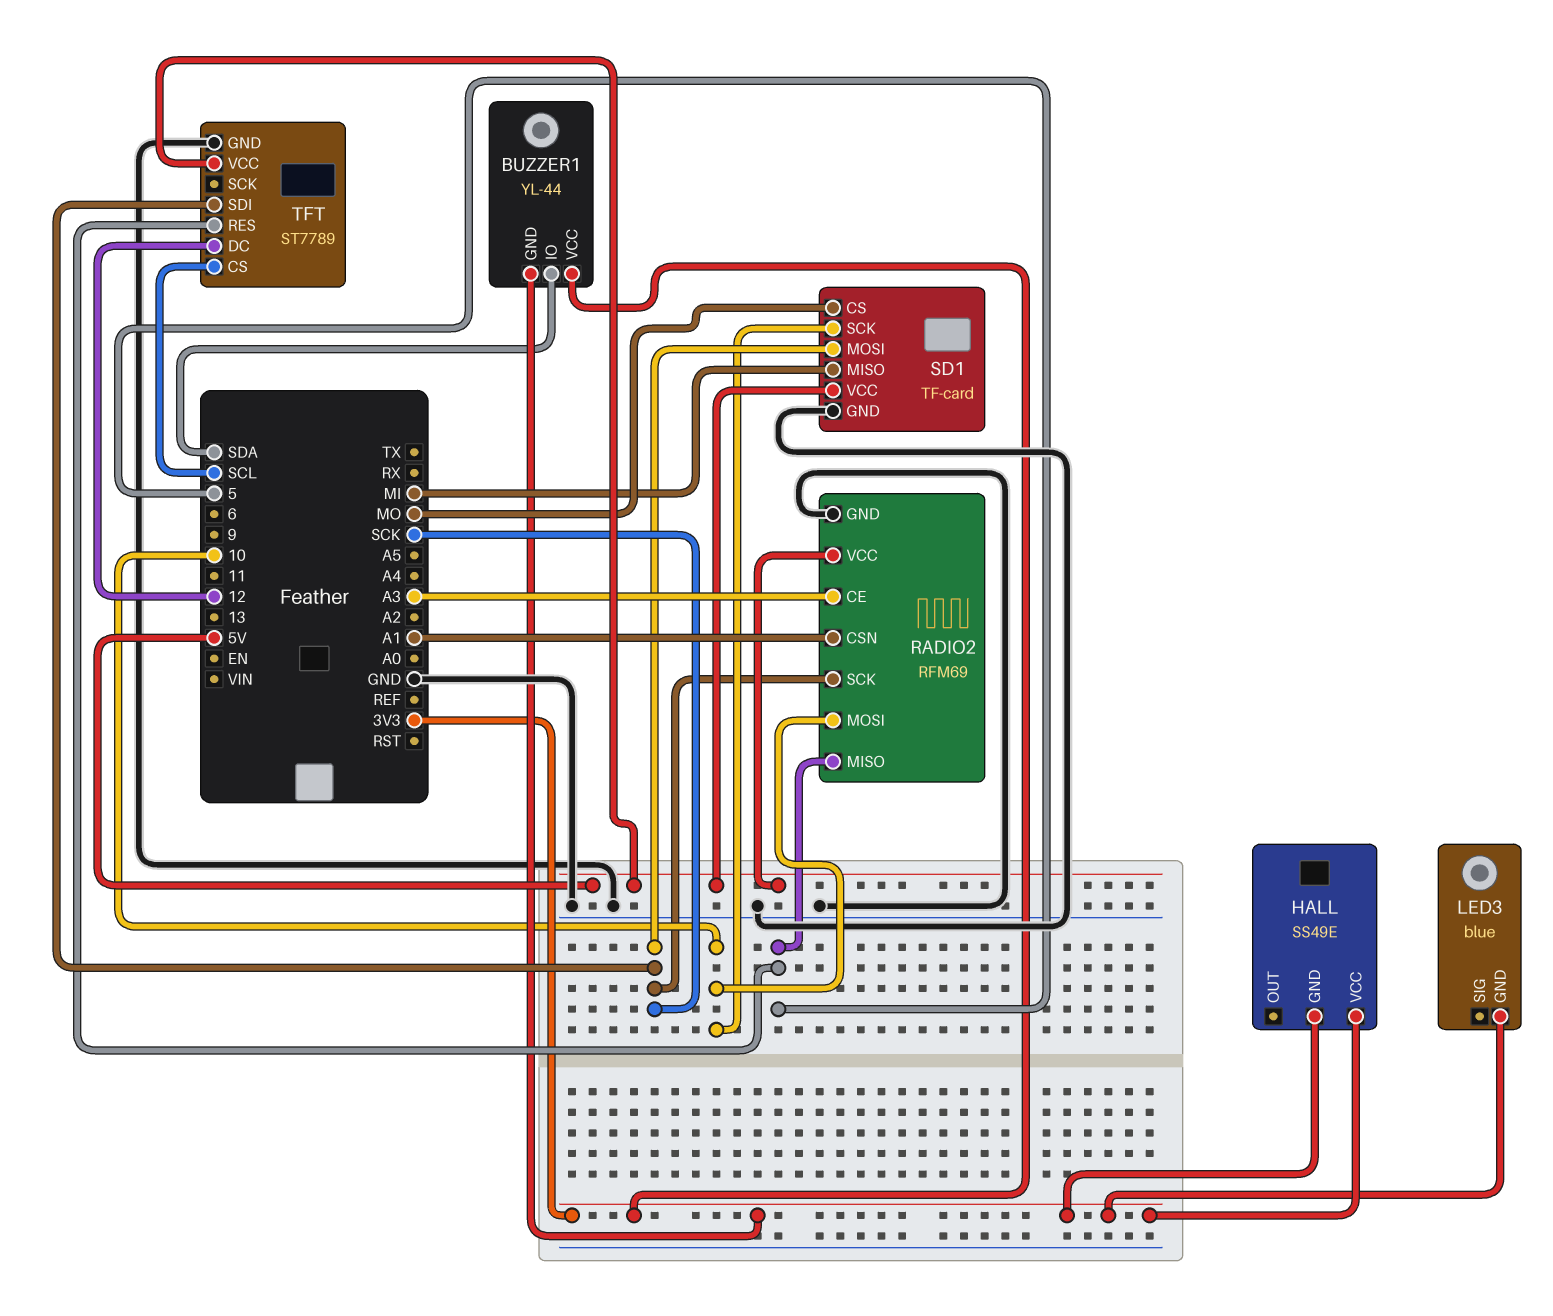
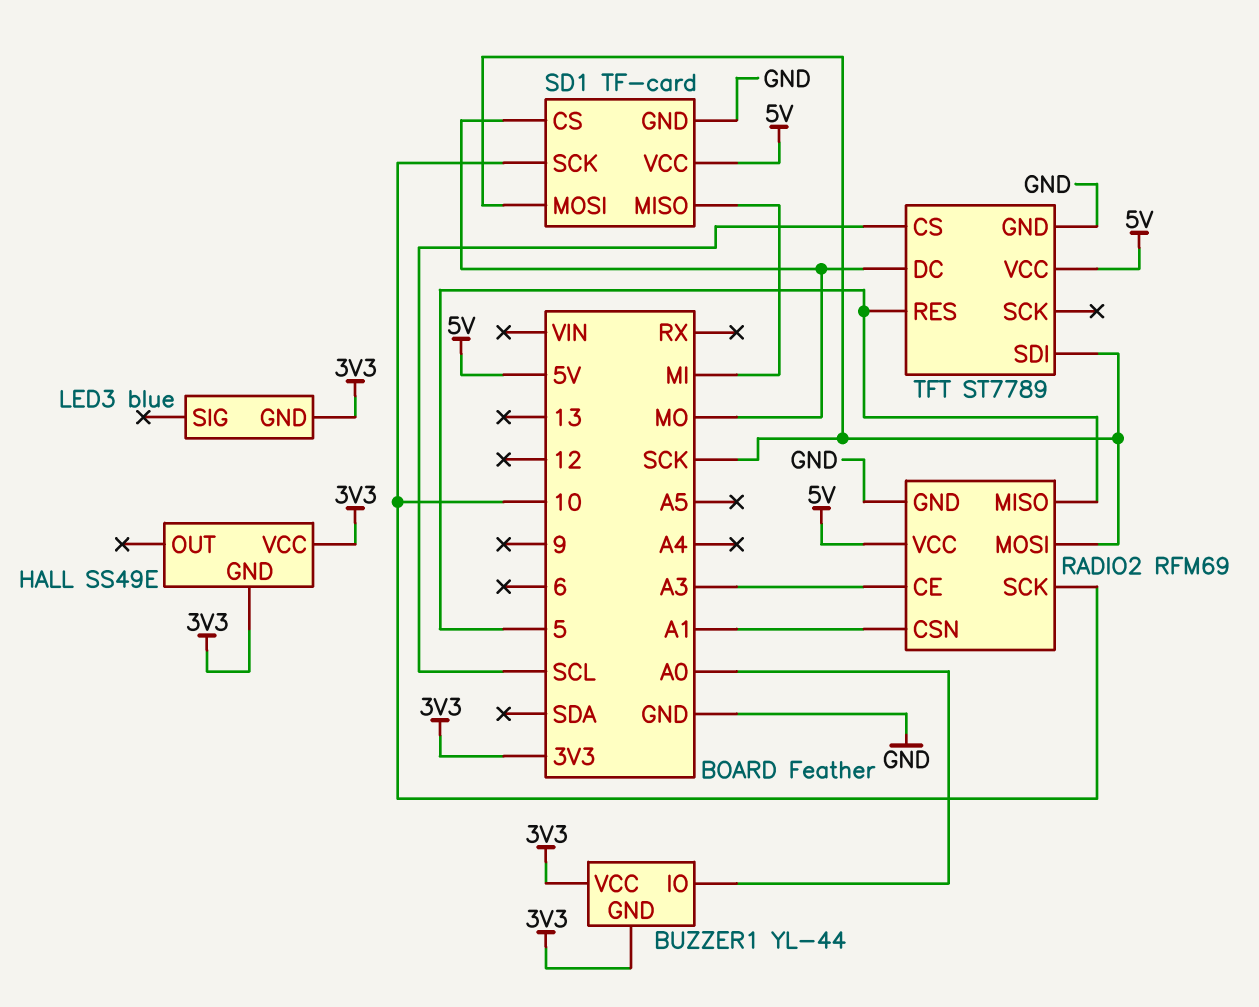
BUZZER1 pin IO: SDA -> A0
RADIO2 pin MOSI: 10 -> SCK
RADIO2 pin SCK: SCK -> 10
TFT pin DC: 12 -> MO

